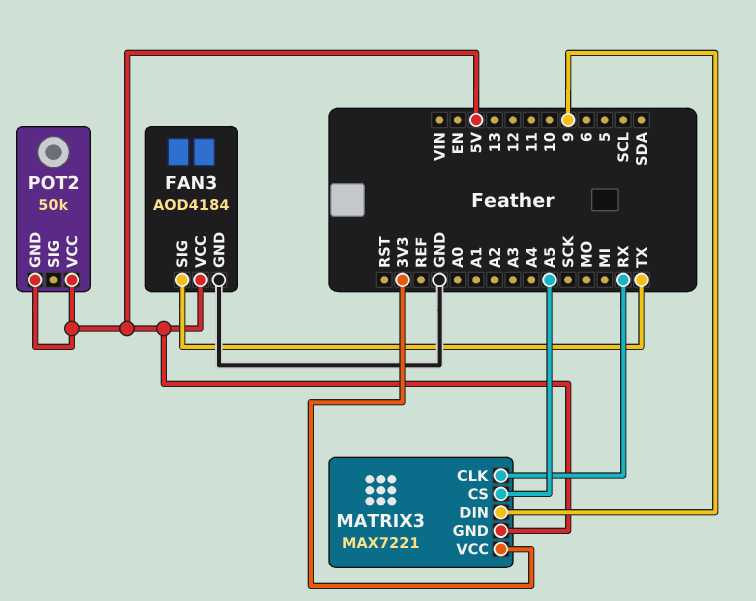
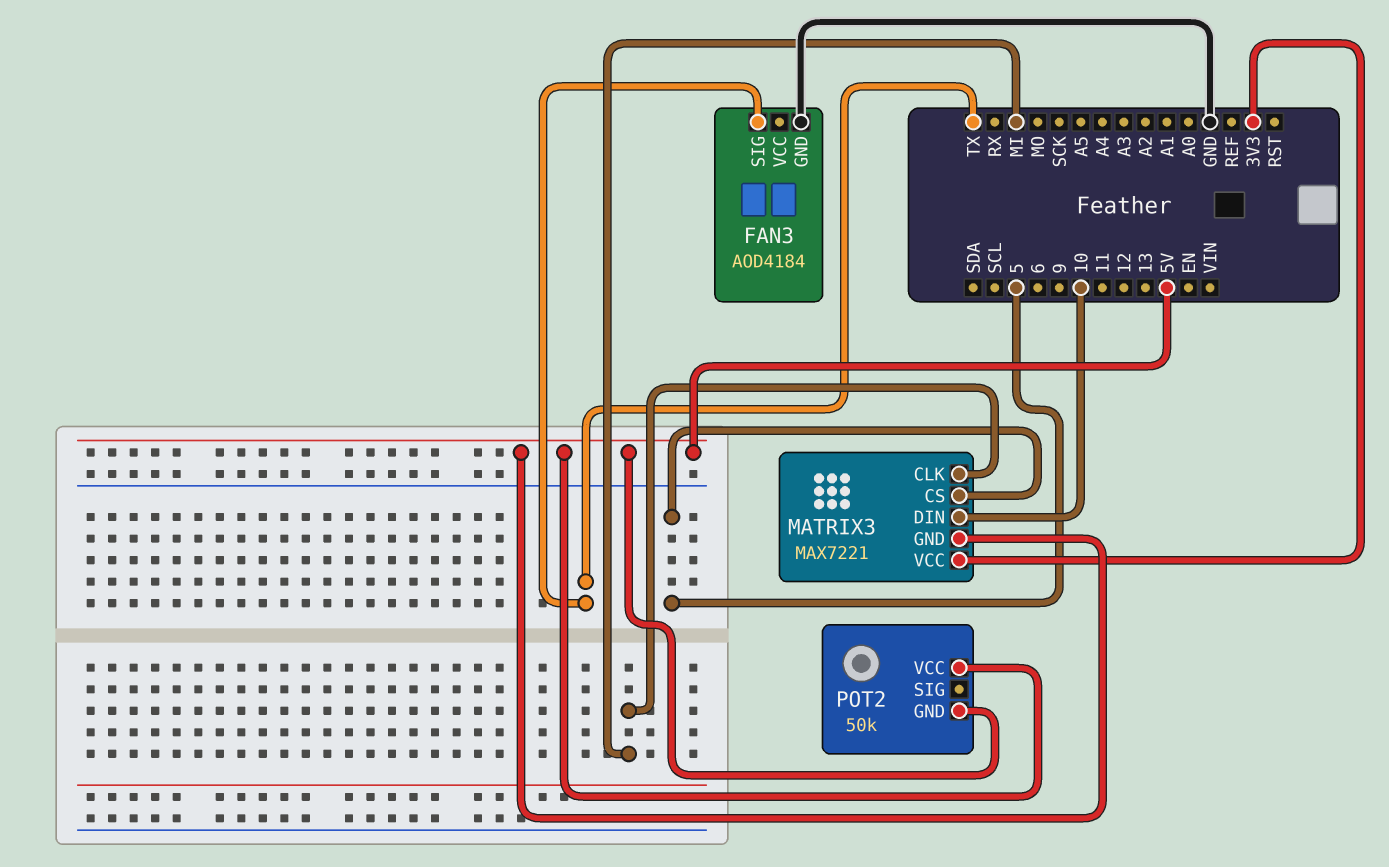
FAN3 pin VCC: 5V -> none
MATRIX3 pin CLK: RX -> MI
MATRIX3 pin CS: A5 -> 5
MATRIX3 pin DIN: 9 -> 10

